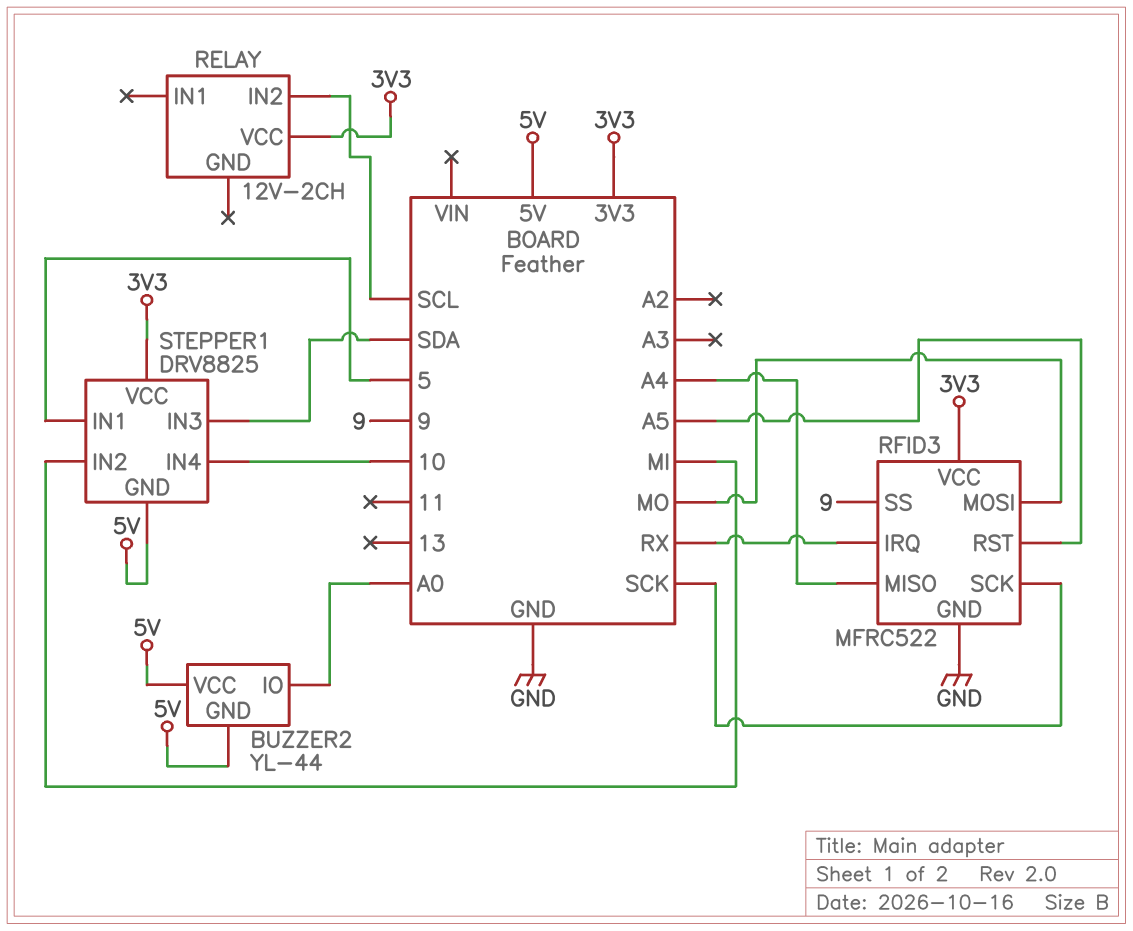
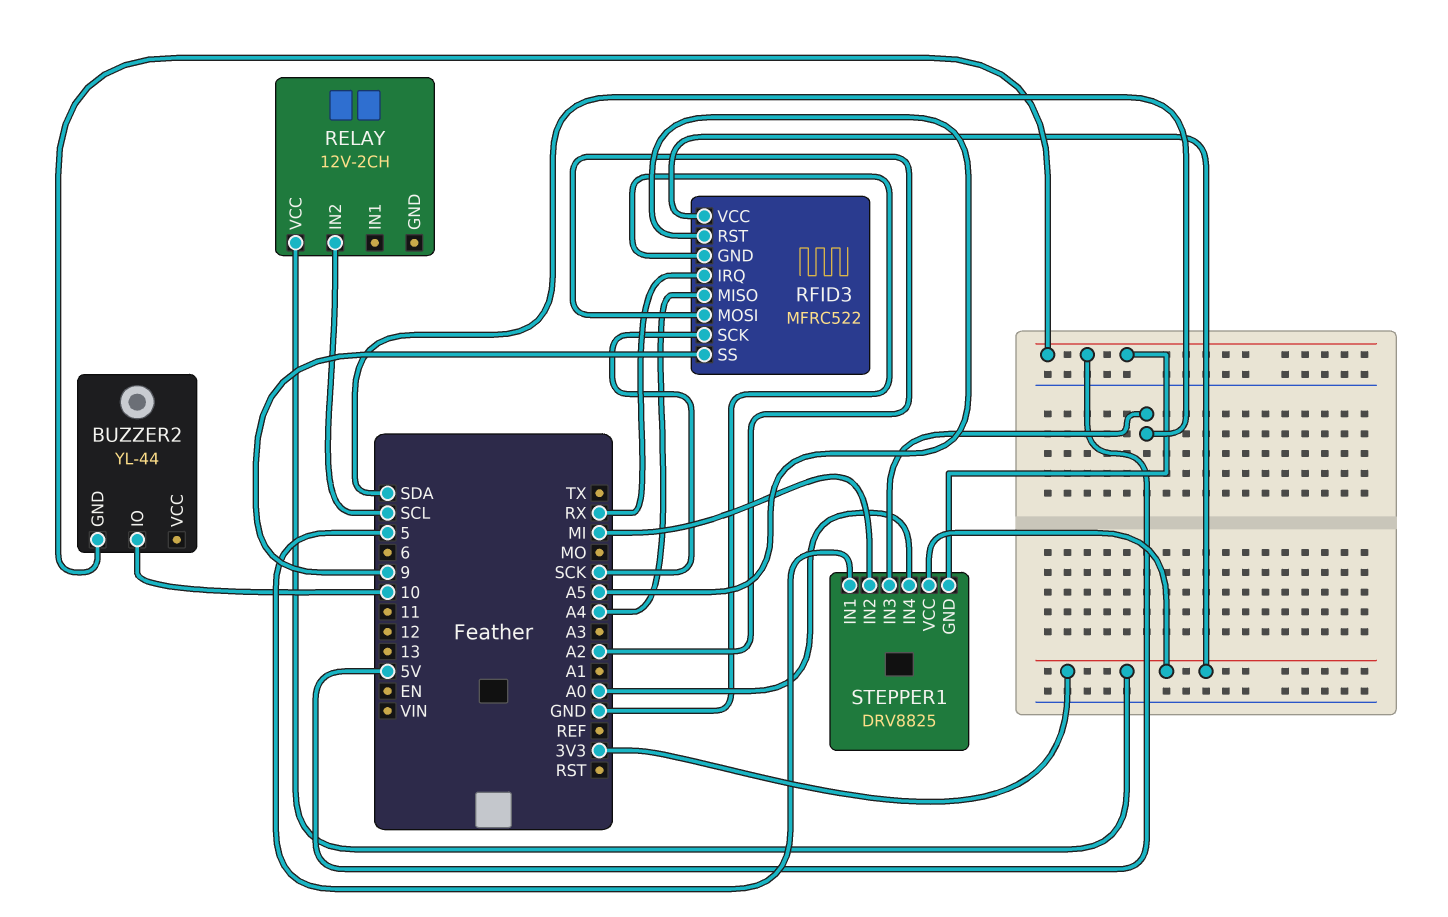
BUZZER2 pin IO: A0 -> 10
BUZZER2 pin VCC: 5V -> none
RFID3 pin MOSI: MO -> A2
STEPPER1 pin IN4: 10 -> A0

